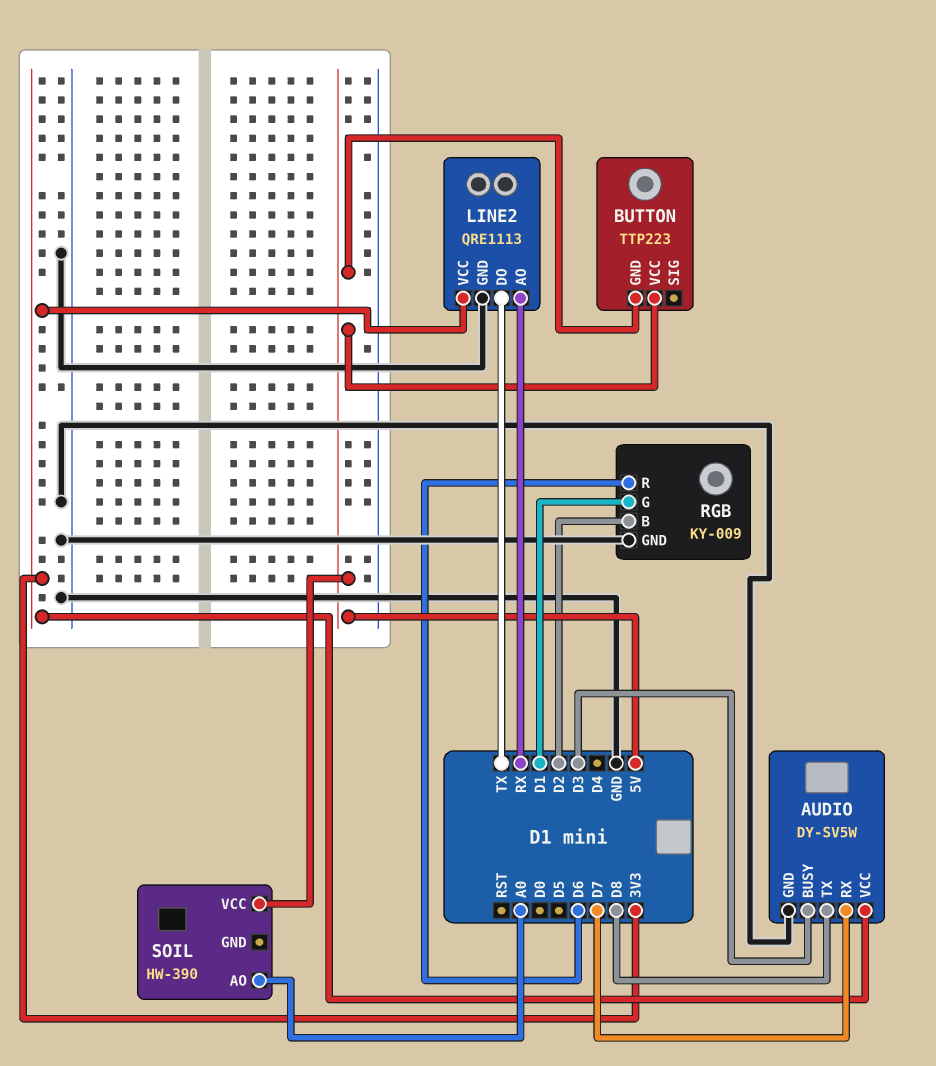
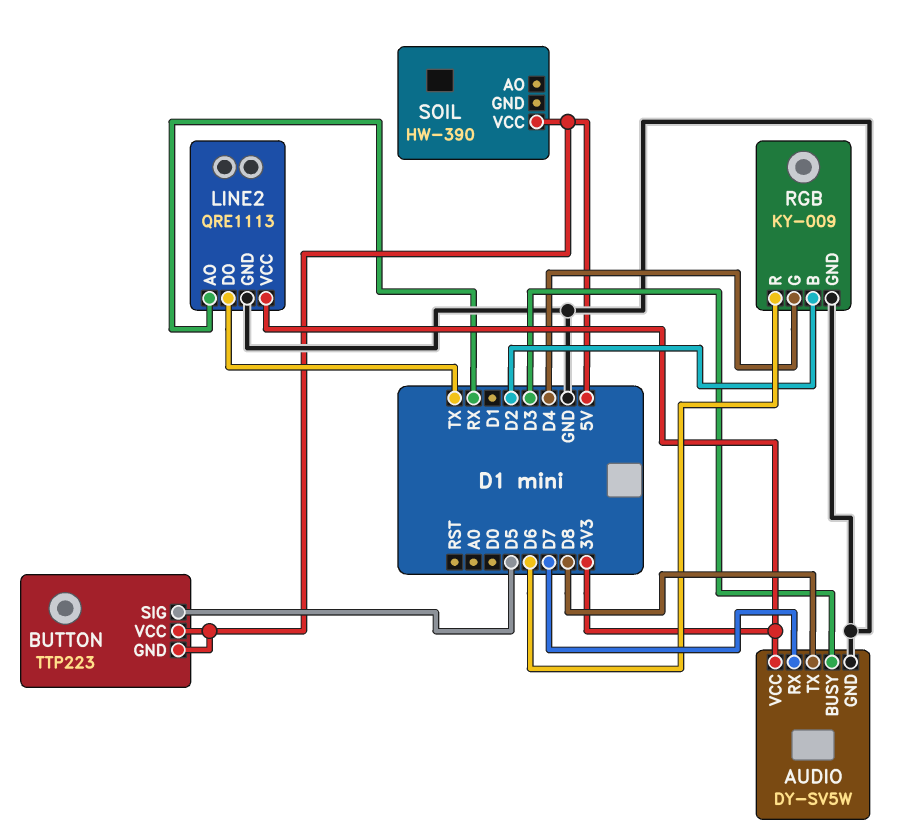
BUTTON pin SIG: none -> D5
RGB pin G: D1 -> D4
SOIL pin AO: A0 -> none

